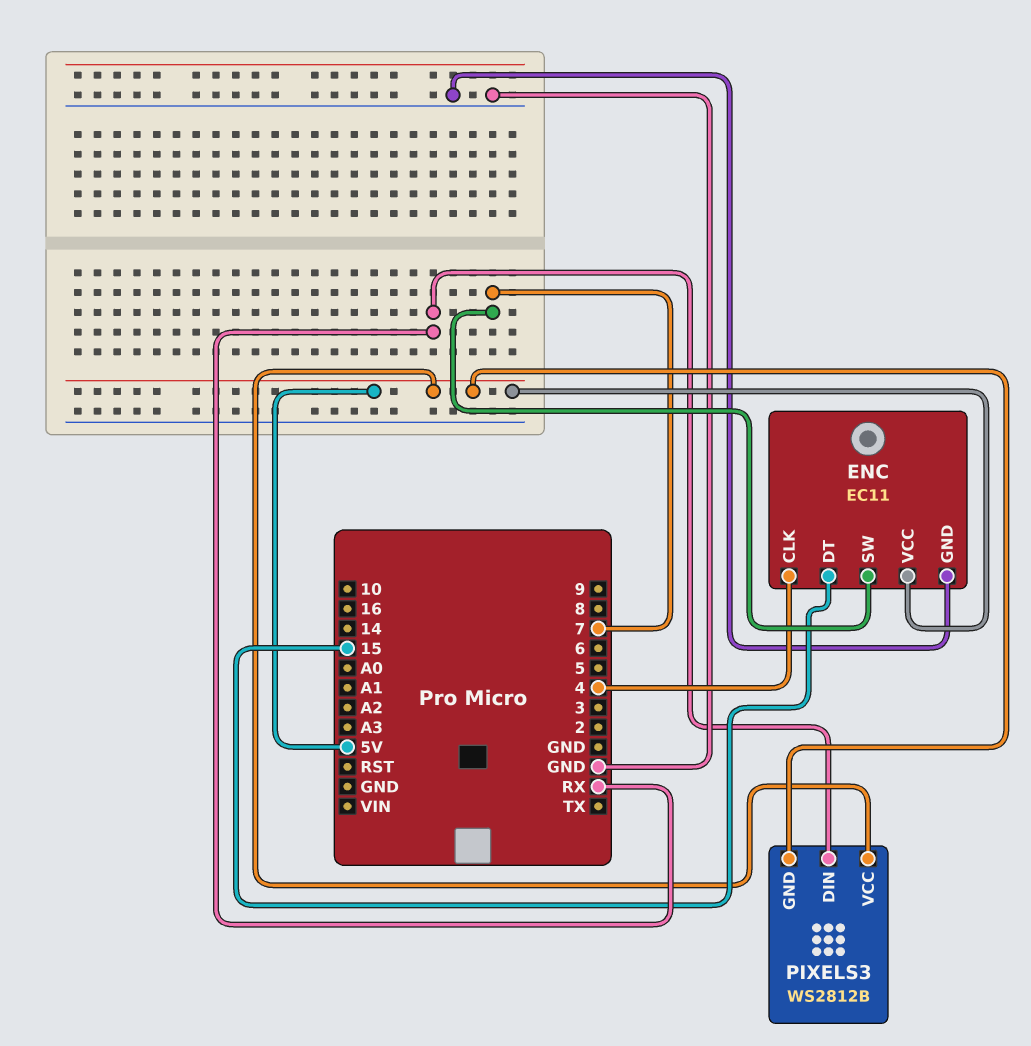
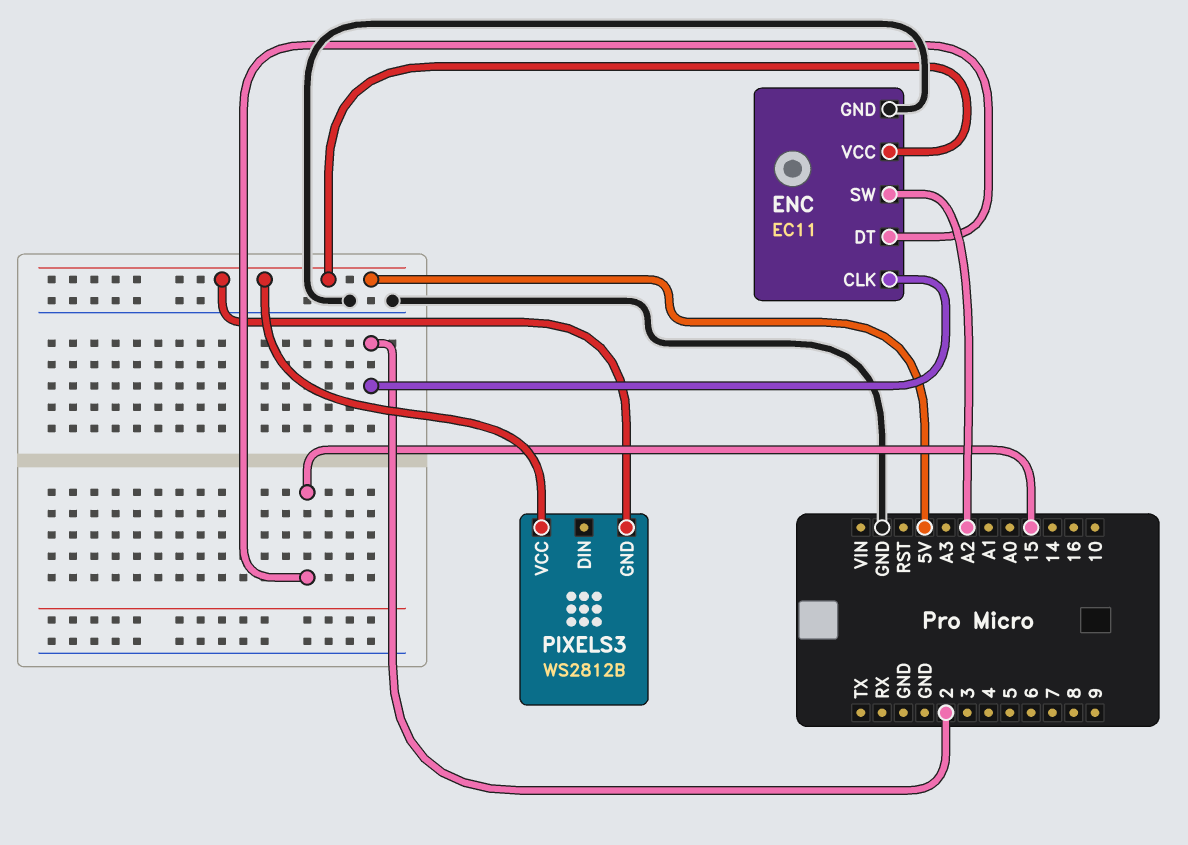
ENC pin CLK: 4 -> 2
ENC pin SW: 7 -> A2
PIXELS3 pin DIN: RX -> none

